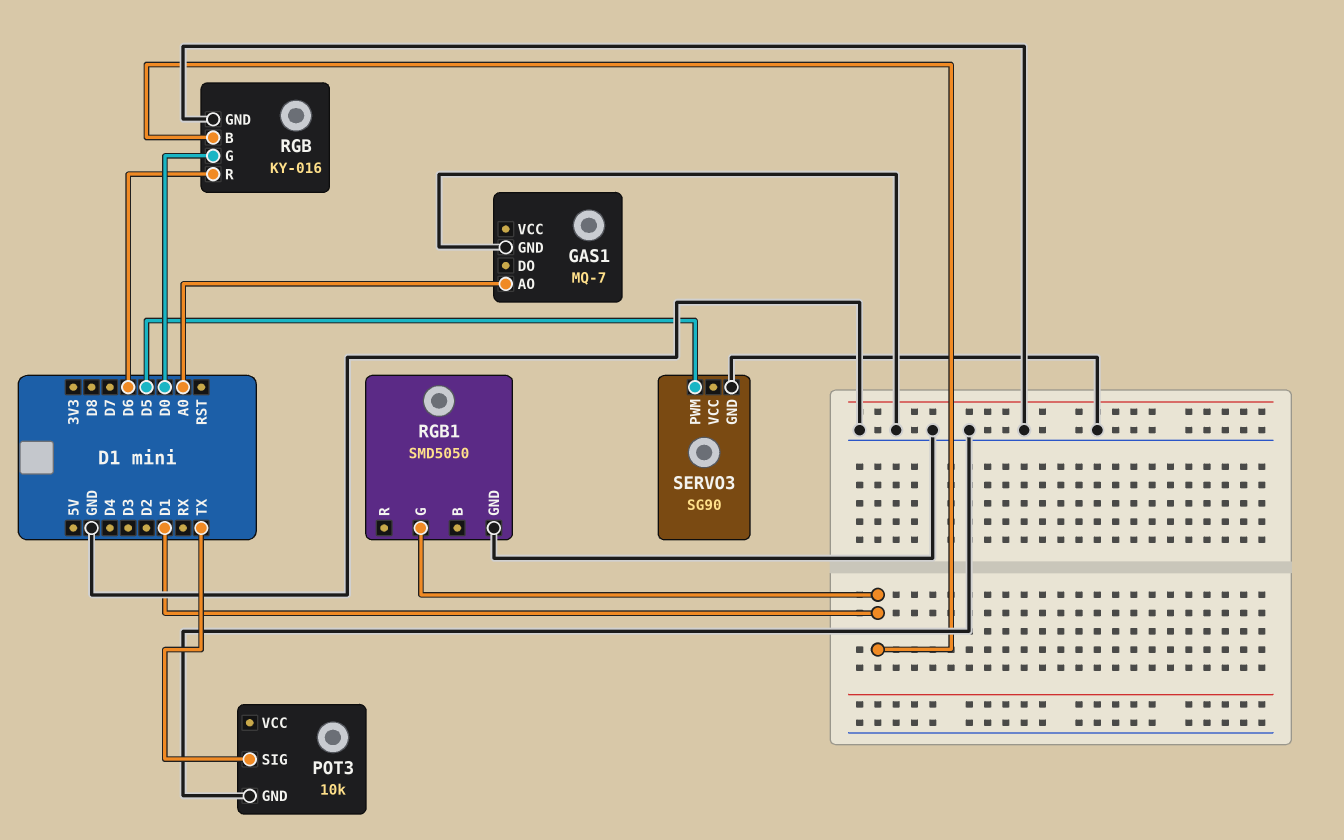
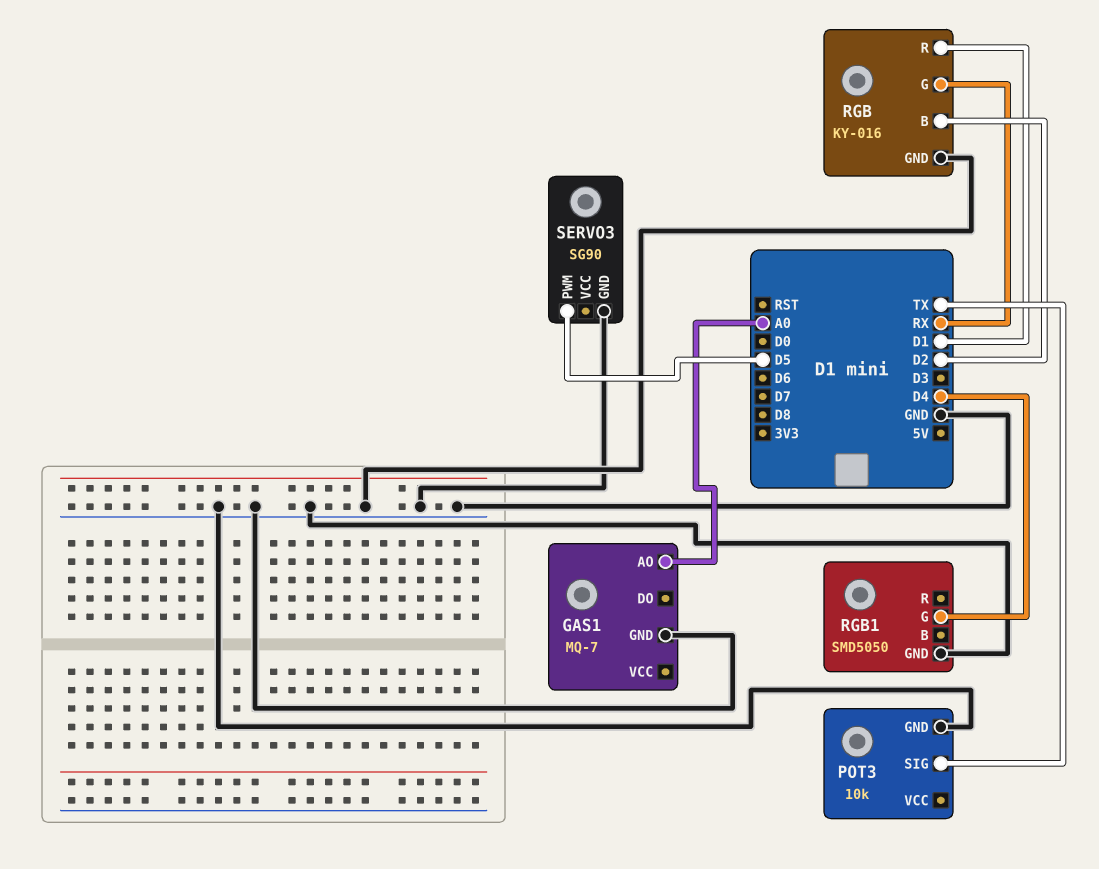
RGB pin B: D1 -> D2
RGB pin G: D0 -> RX
RGB pin R: D6 -> D1
RGB1 pin G: D1 -> D4

